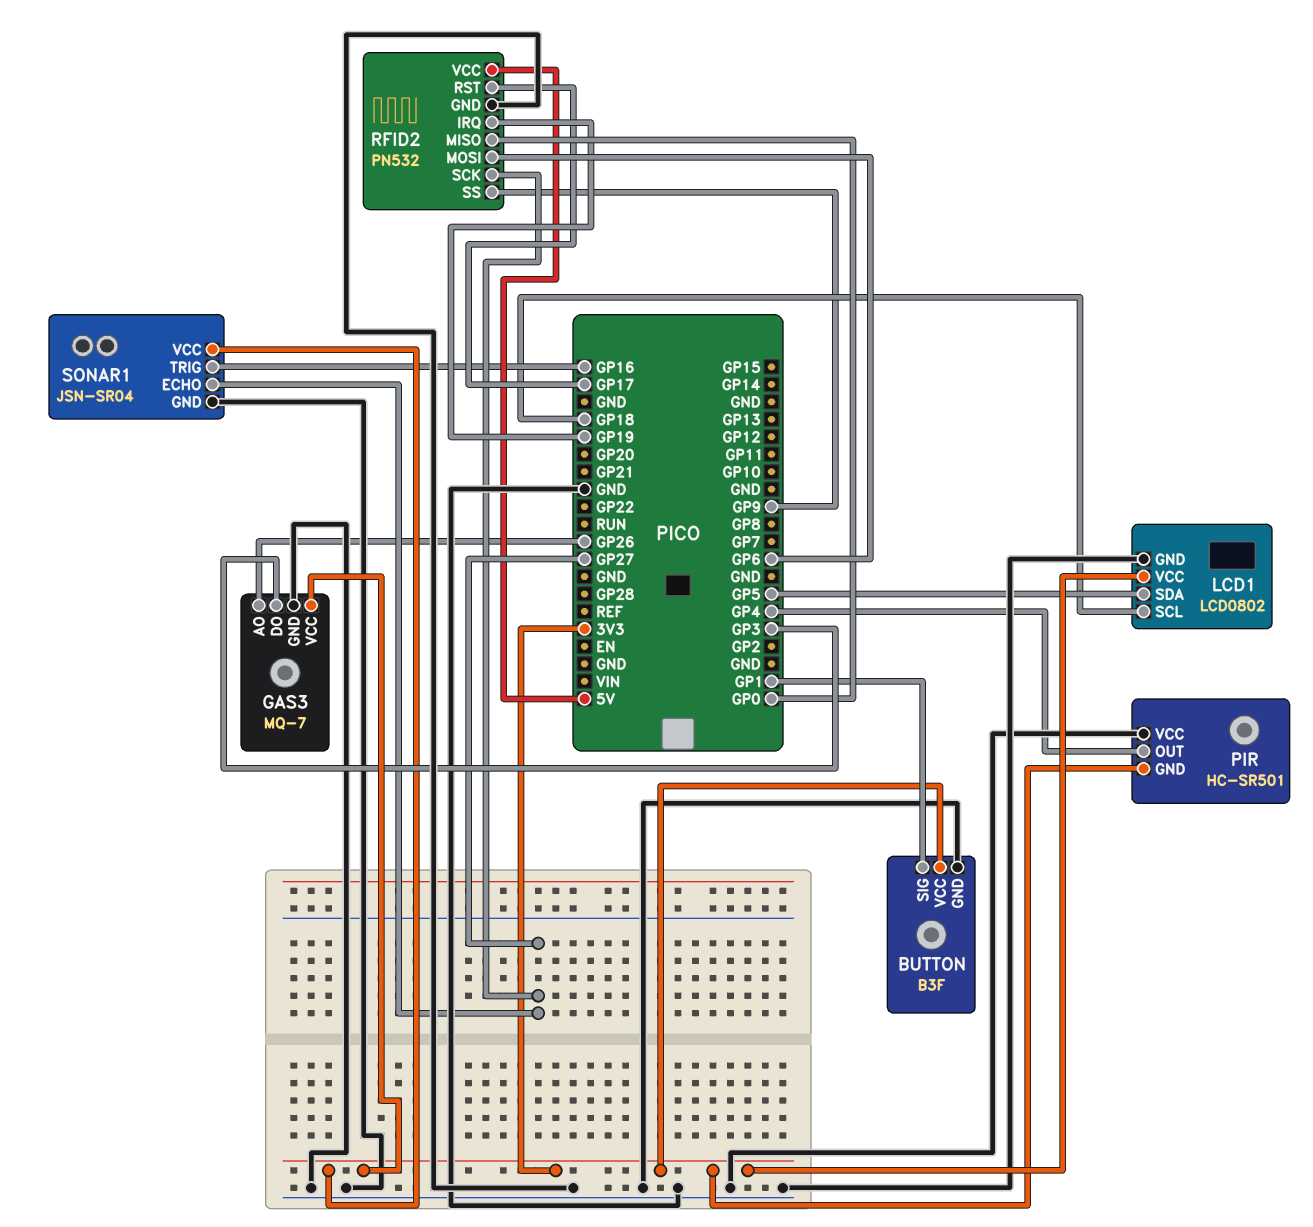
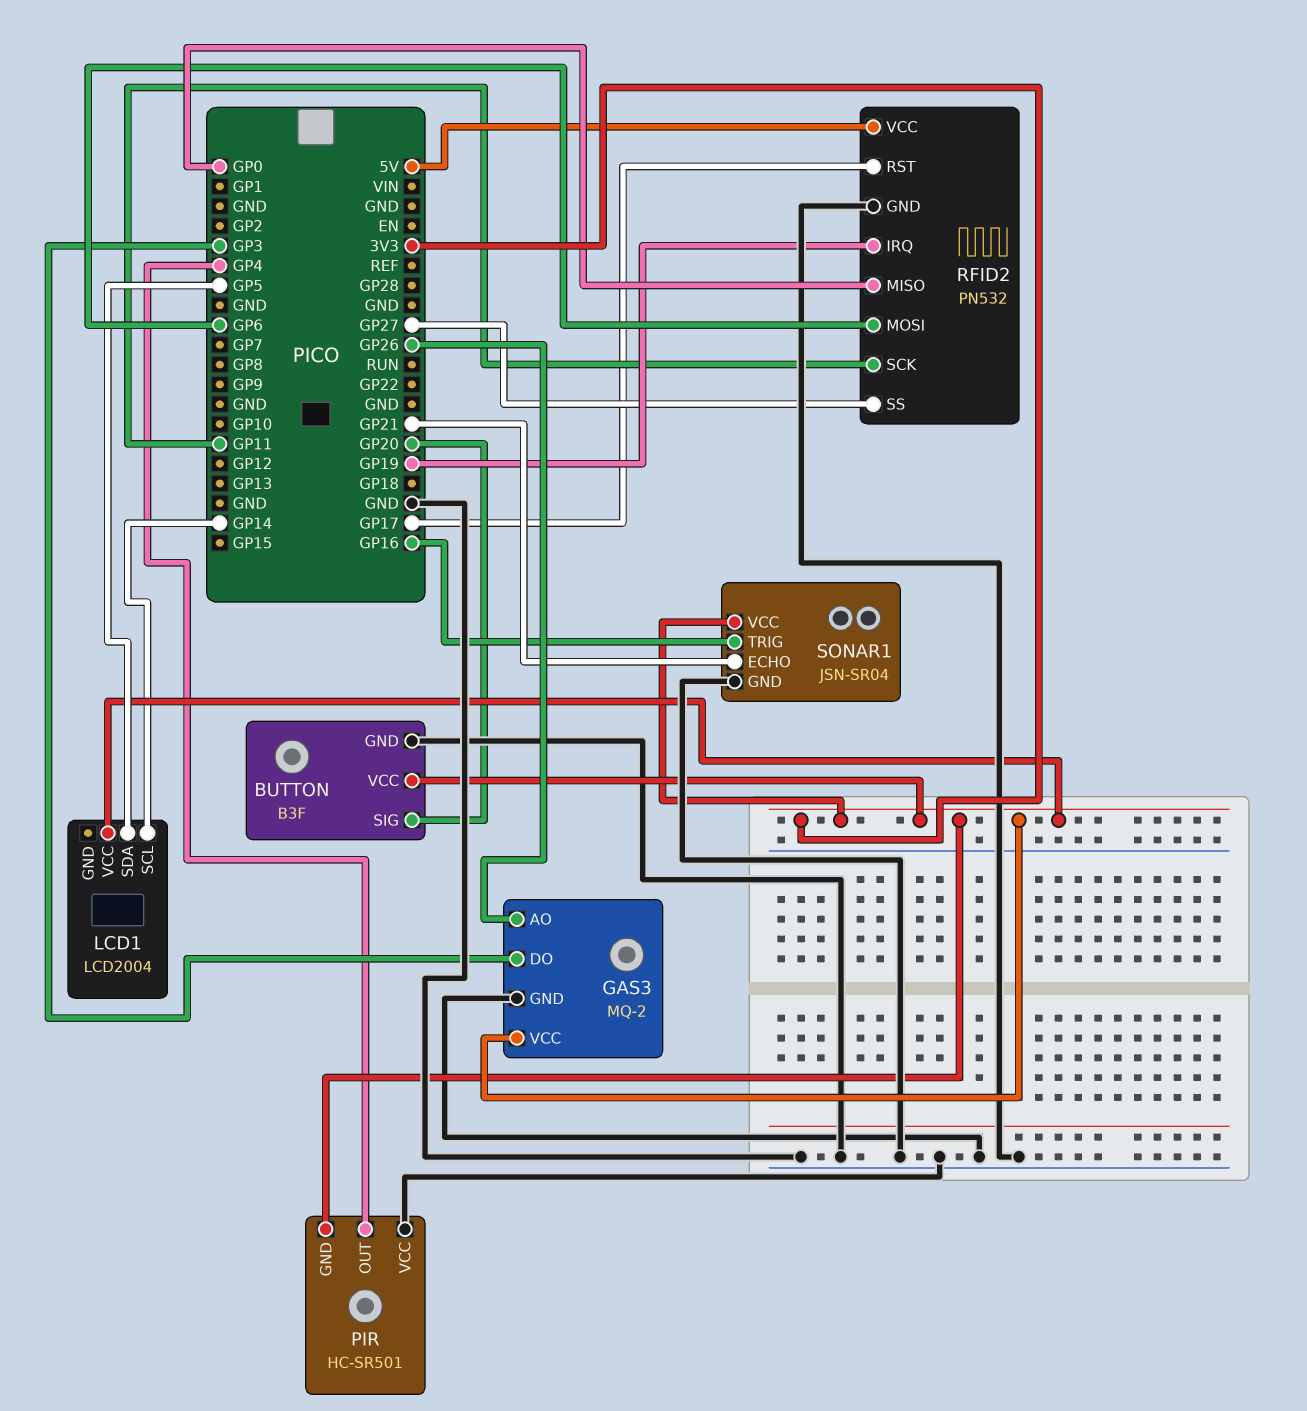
BUTTON pin SIG: GP1 -> GP20
GAS3: MQ-7 -> MQ-2
LCD1: LCD0802 -> LCD2004
LCD1 pin GND: GND -> none
LCD1 pin SCL: GP18 -> GP14
RFID2 pin SCK: GP27 -> GP11
RFID2 pin SS: GP9 -> GP27
SONAR1 pin ECHO: GP27 -> GP21

